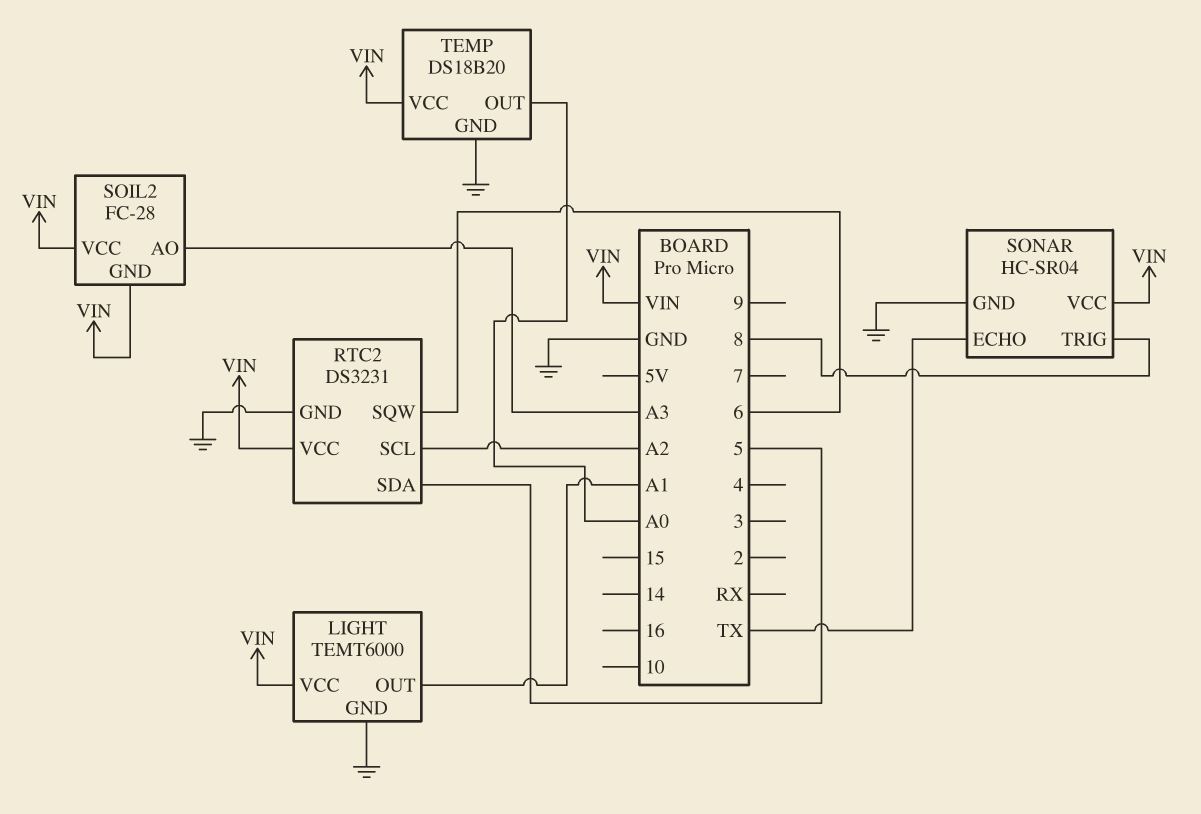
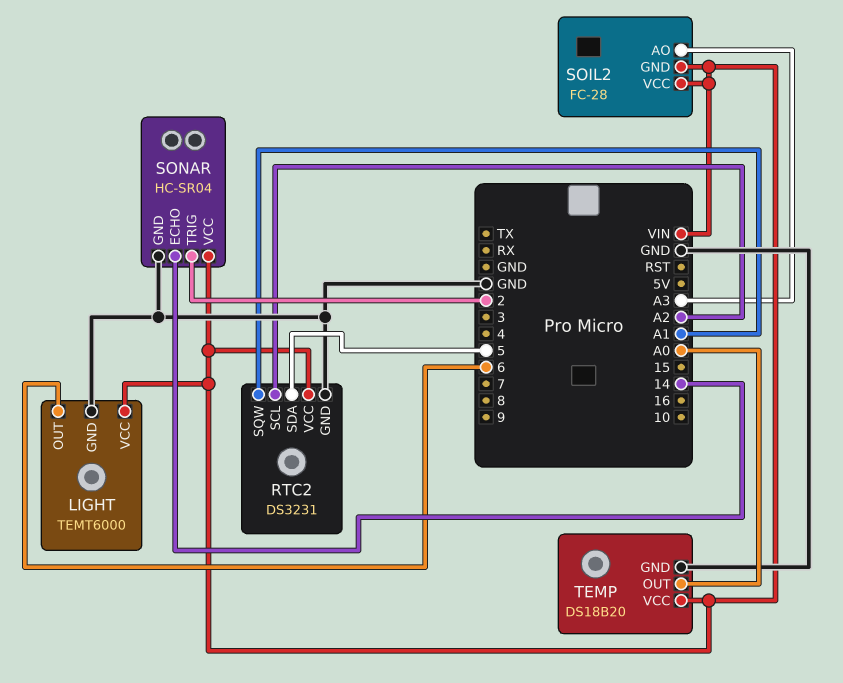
LIGHT pin OUT: A1 -> 6
RTC2 pin SQW: 6 -> A1
SONAR pin ECHO: TX -> 14
SONAR pin TRIG: 8 -> 2

